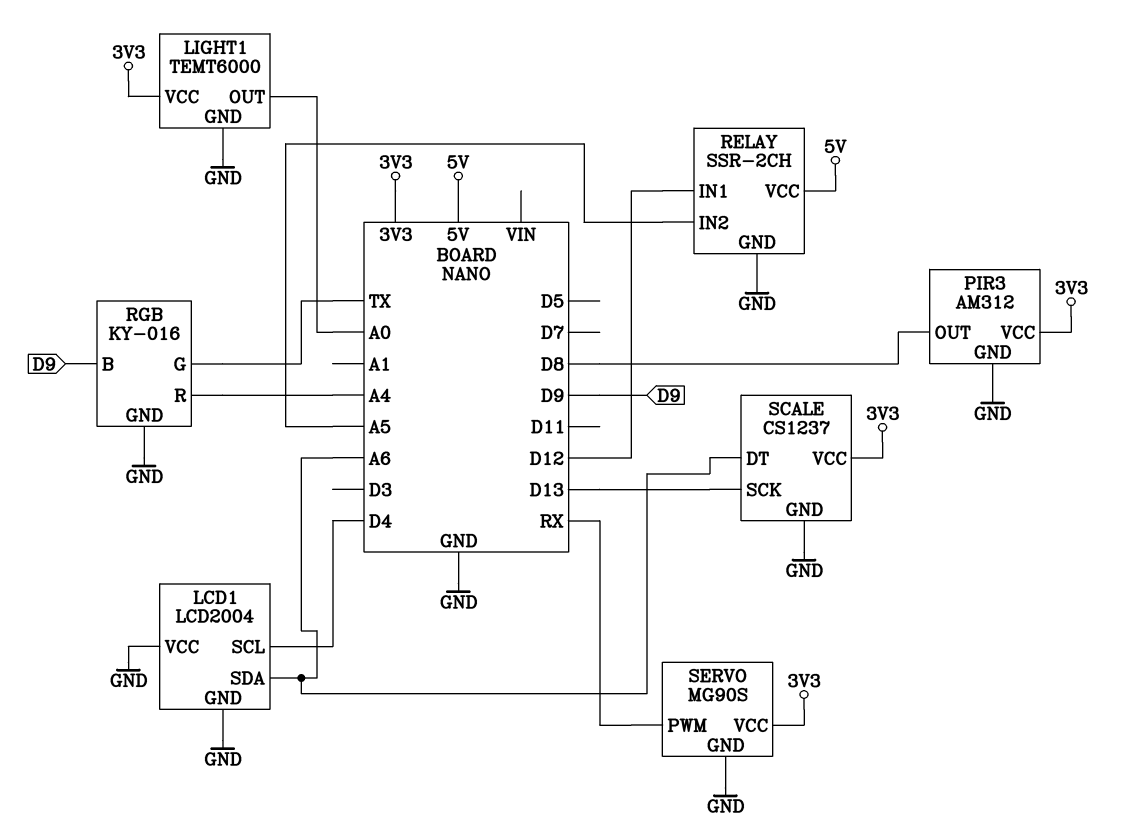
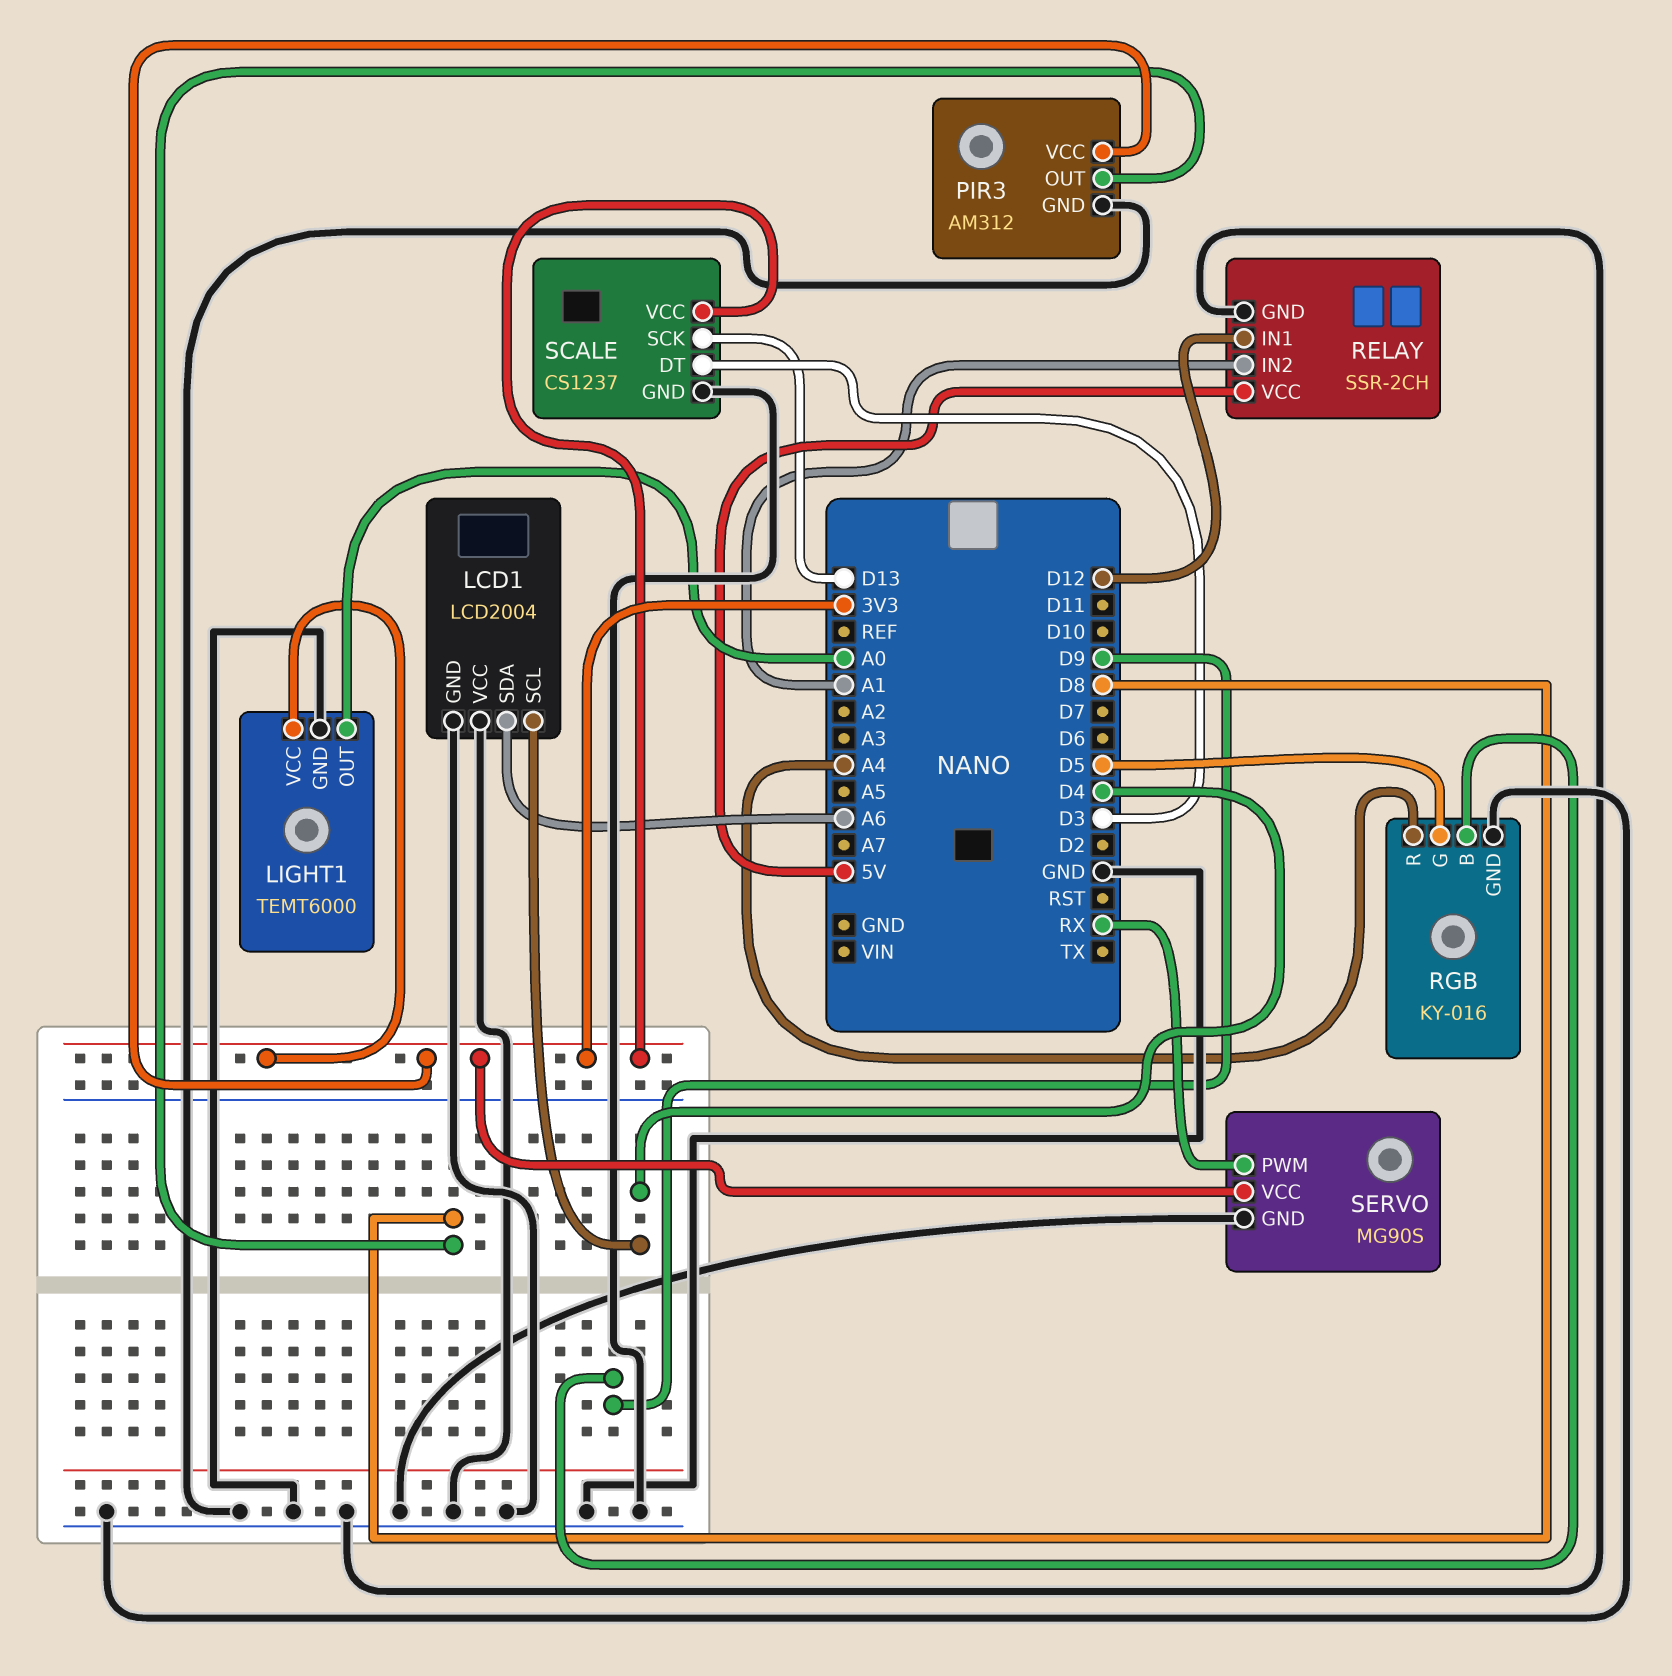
RELAY pin IN2: A5 -> A1
RGB pin G: TX -> D5
SCALE pin DT: A6 -> D3

